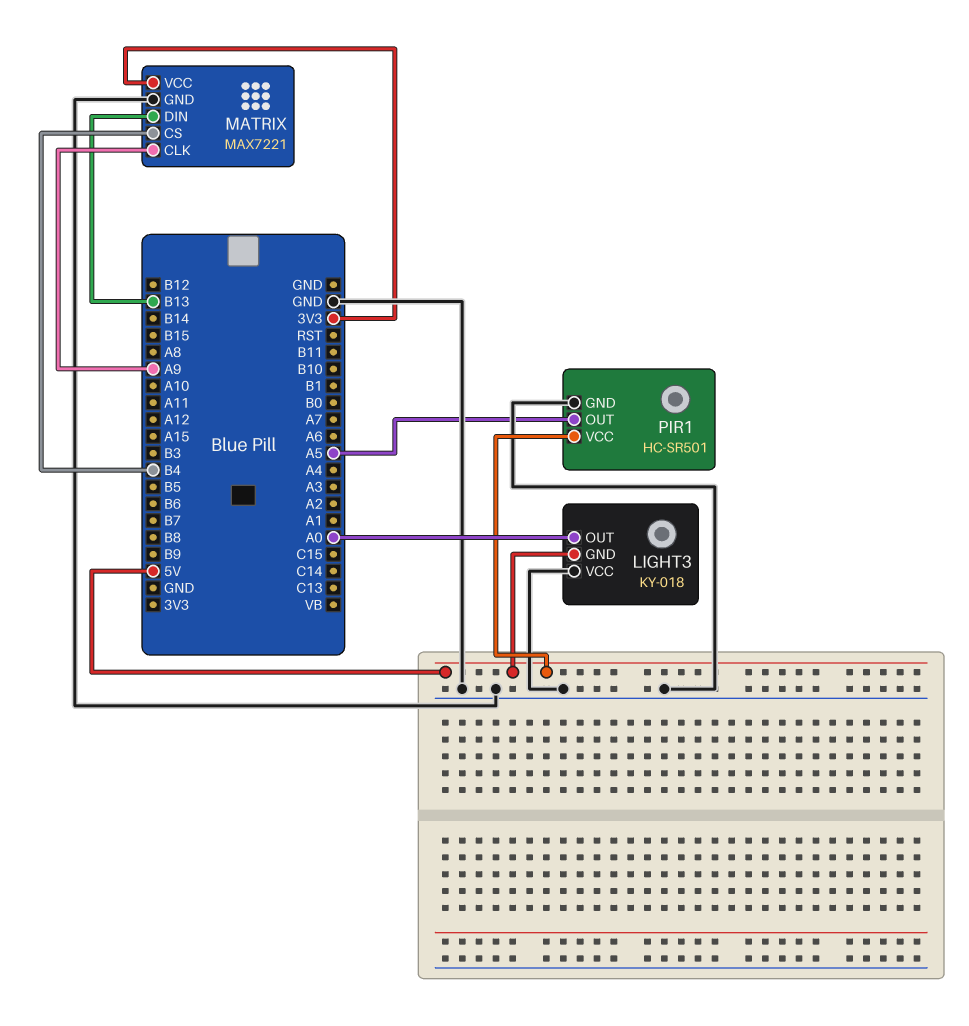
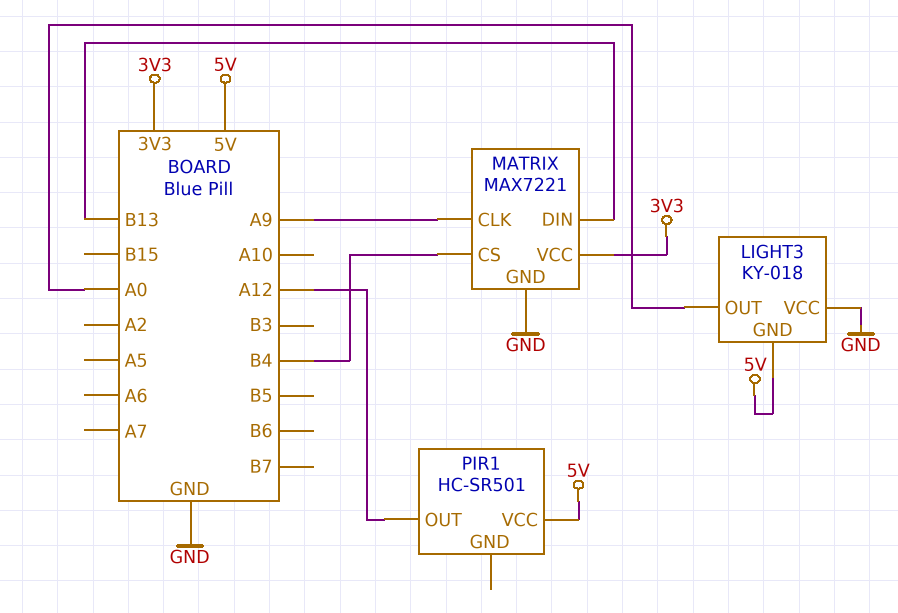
PIR1 pin GND: GND -> none
PIR1 pin OUT: A5 -> A12

